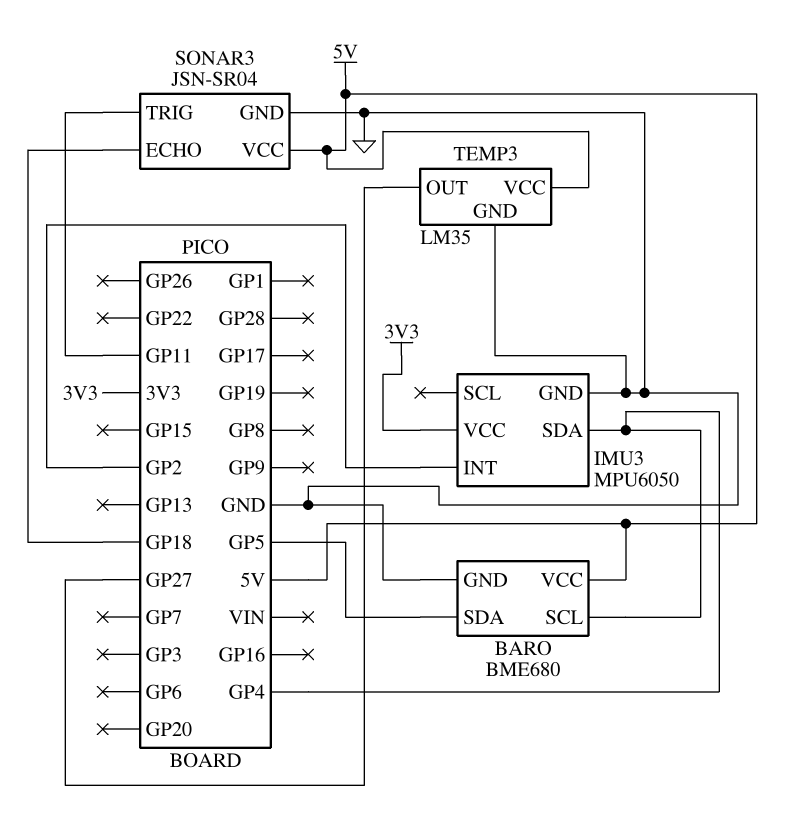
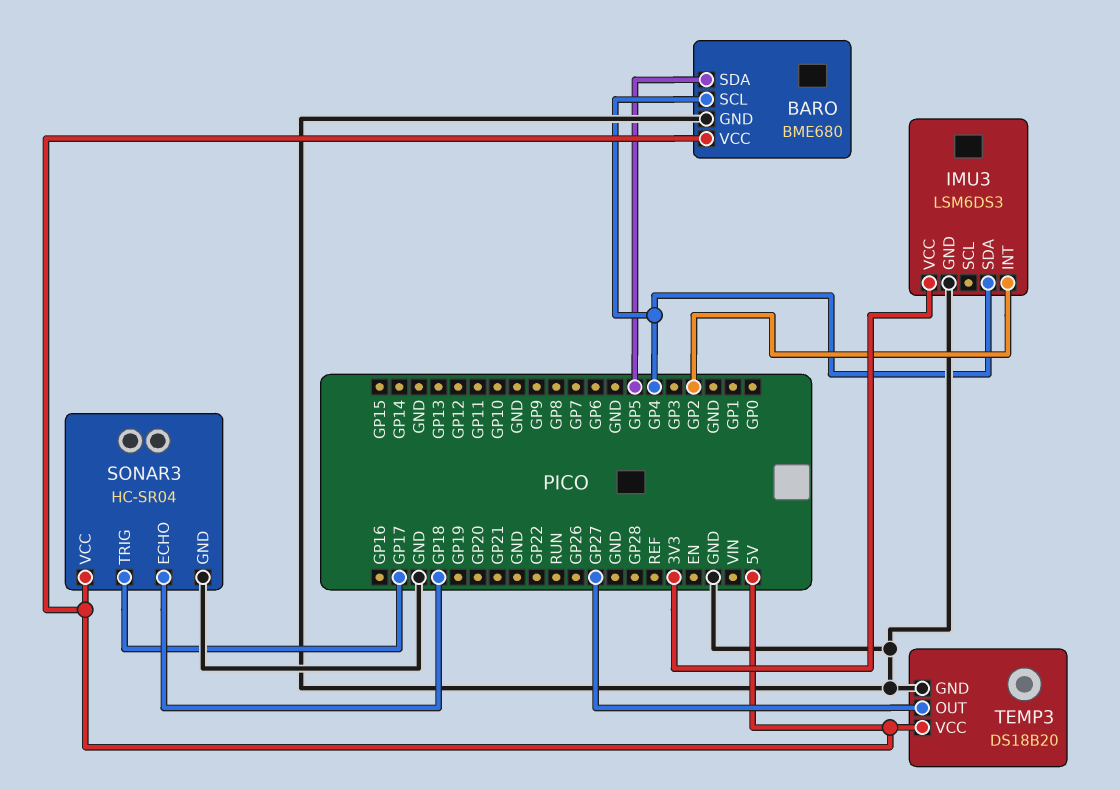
IMU3: MPU6050 -> LSM6DS3
SONAR3: JSN-SR04 -> HC-SR04
SONAR3 pin TRIG: GP11 -> GP17
TEMP3: LM35 -> DS18B20

